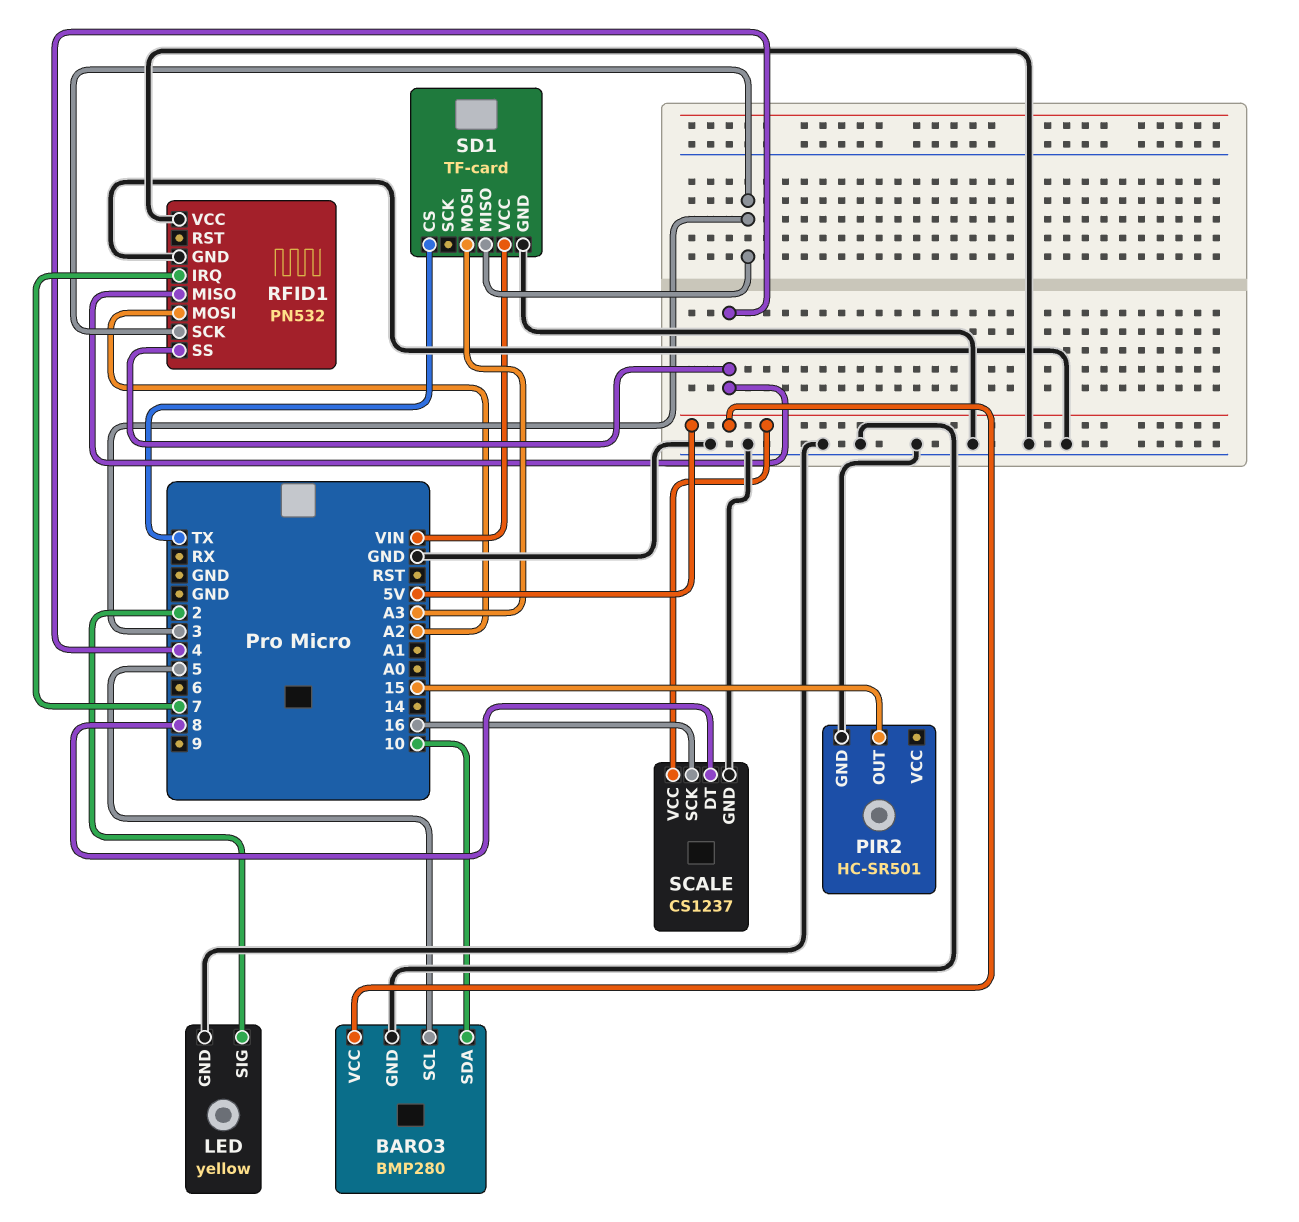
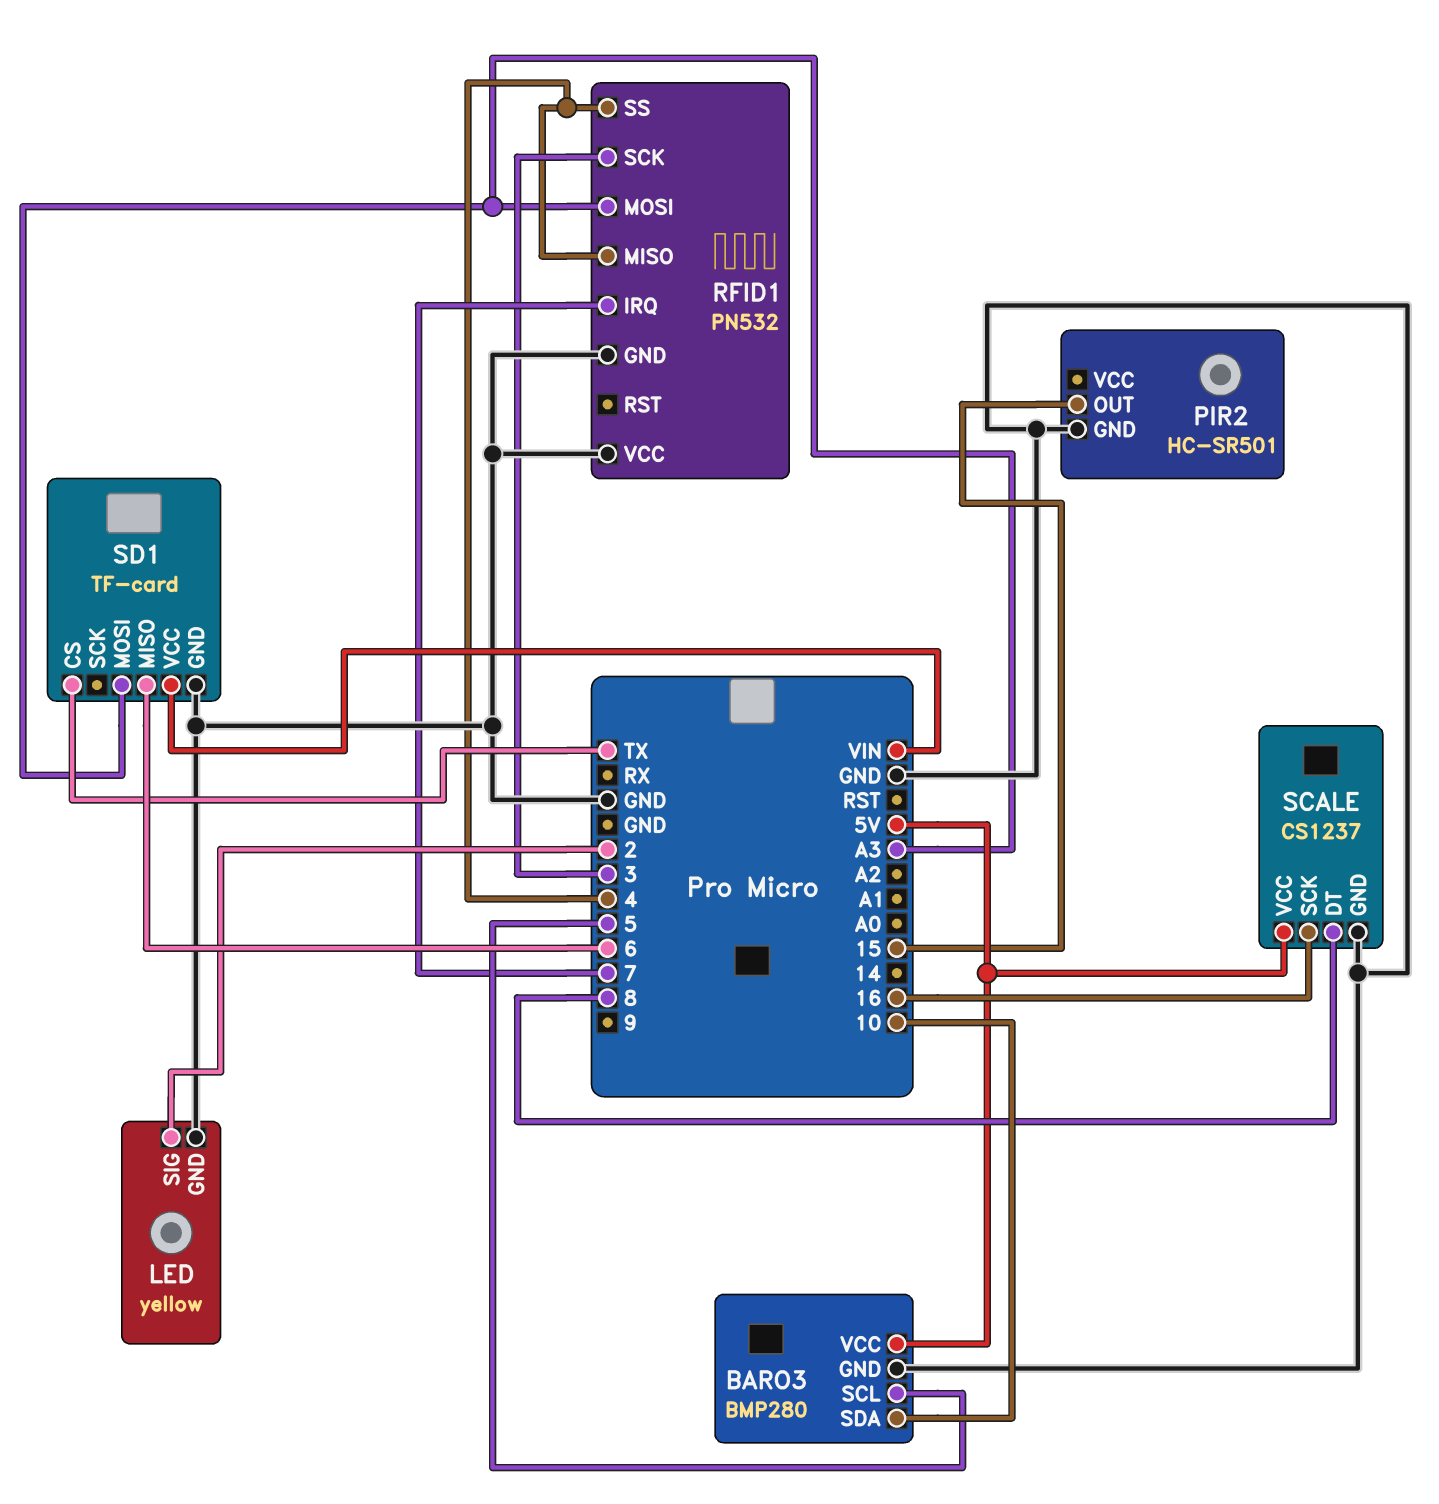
RFID1 pin MOSI: A2 -> A3
SD1 pin MISO: 3 -> 6

